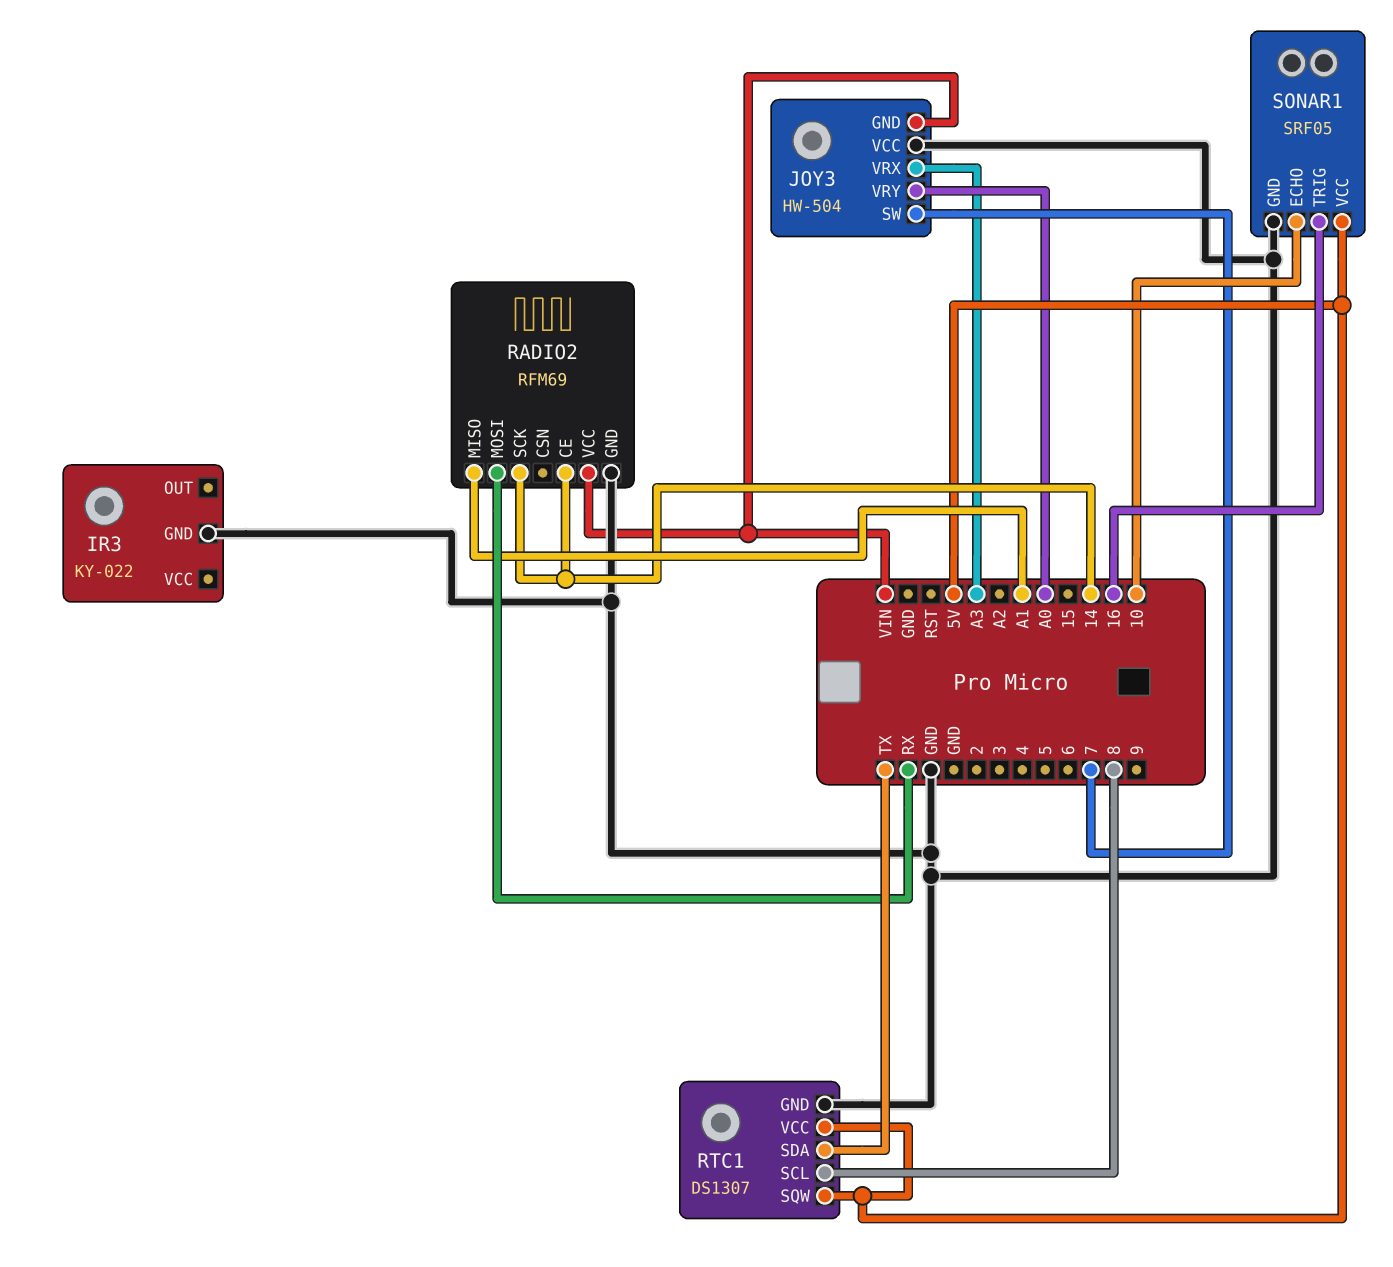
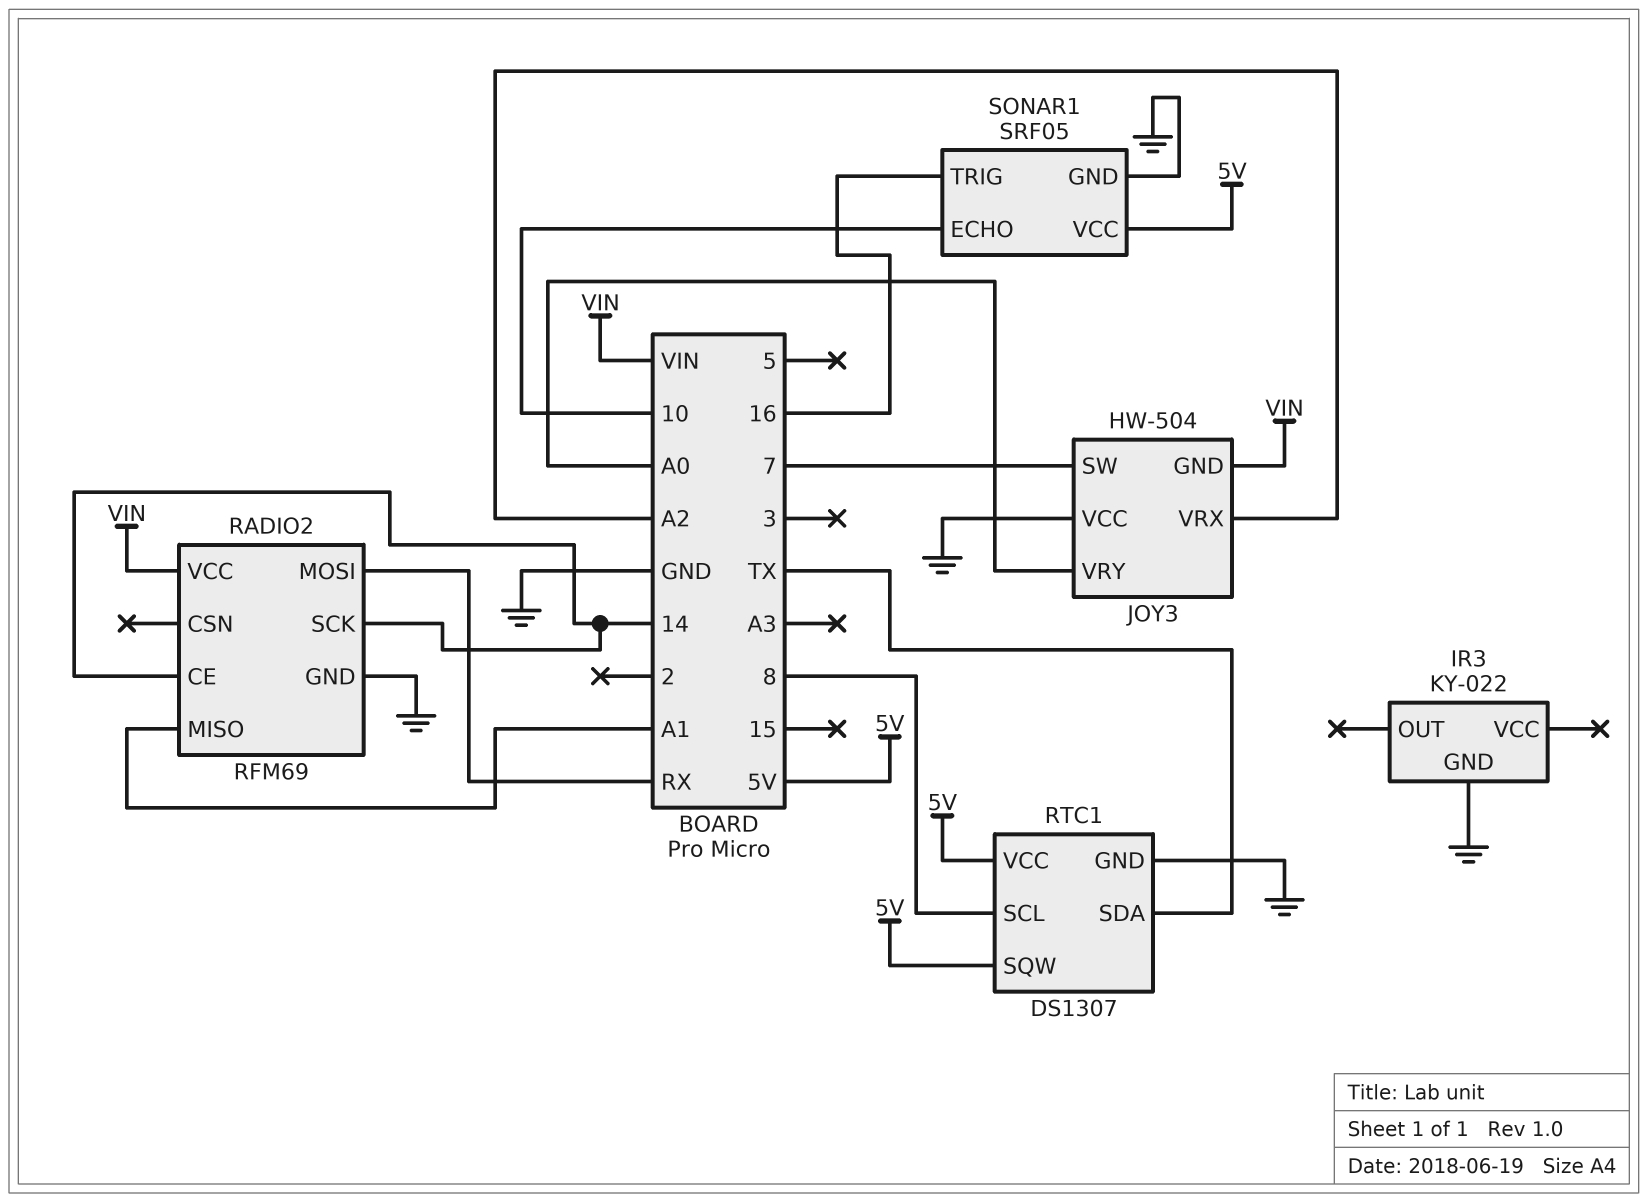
JOY3 pin VRX: A3 -> A2

